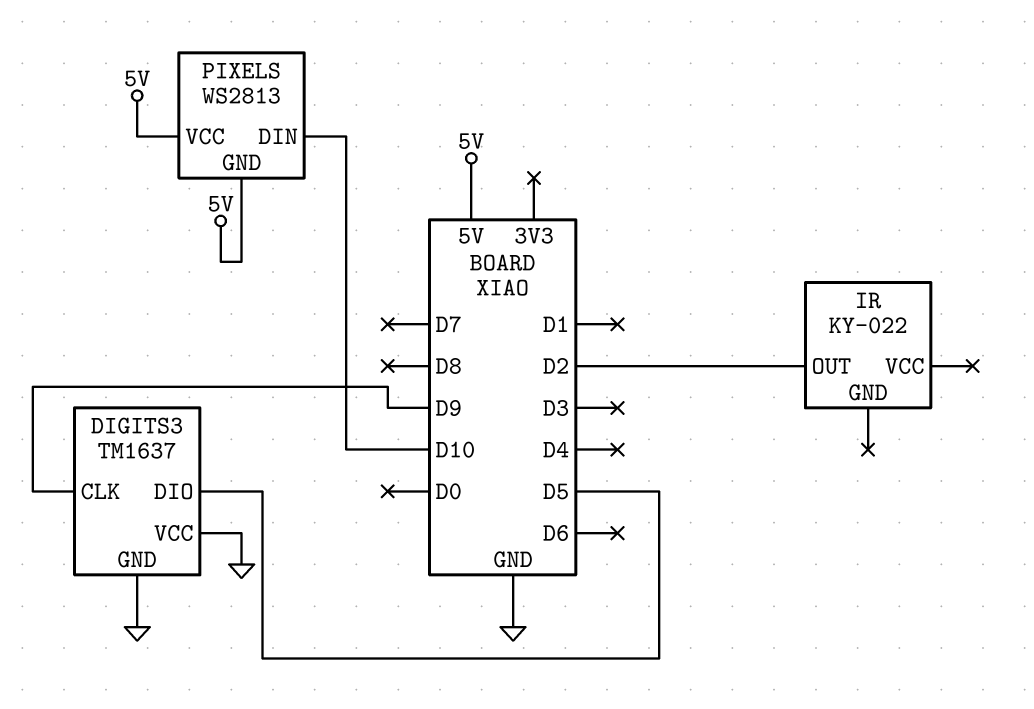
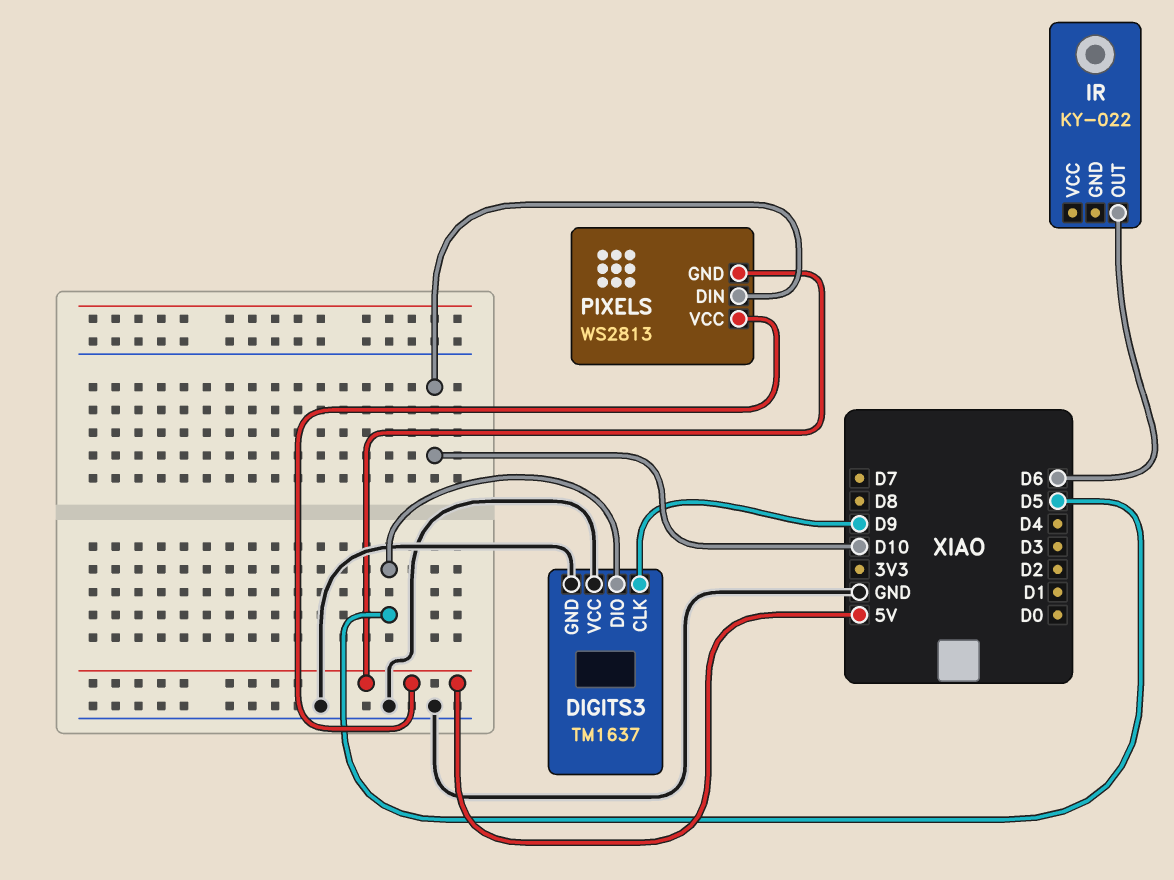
IR pin OUT: D2 -> D6

